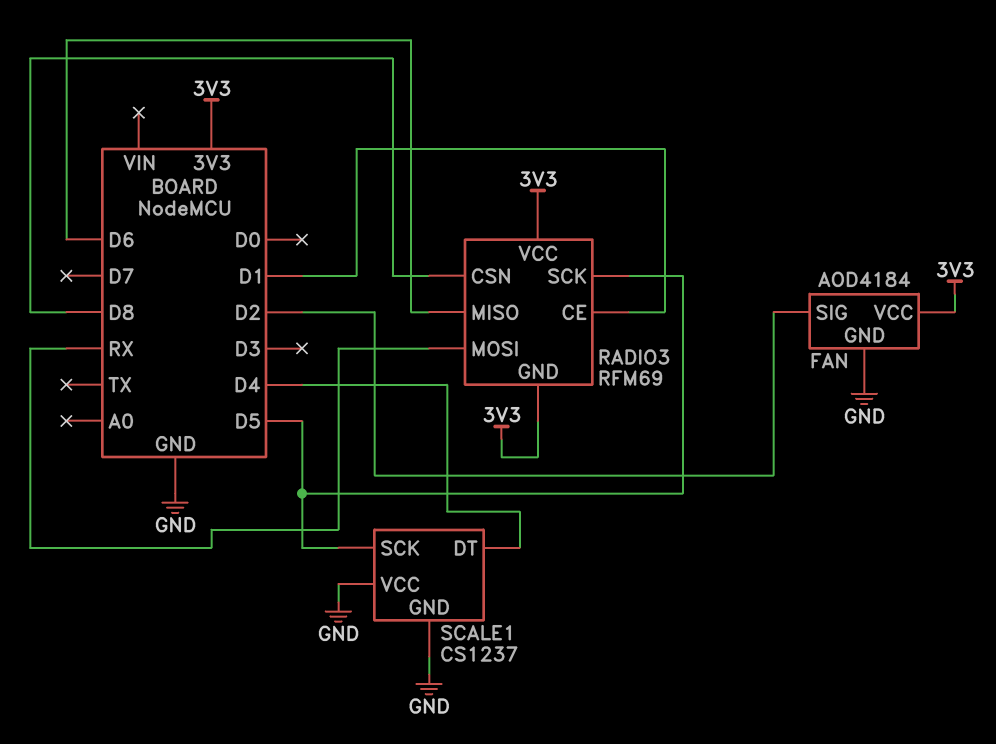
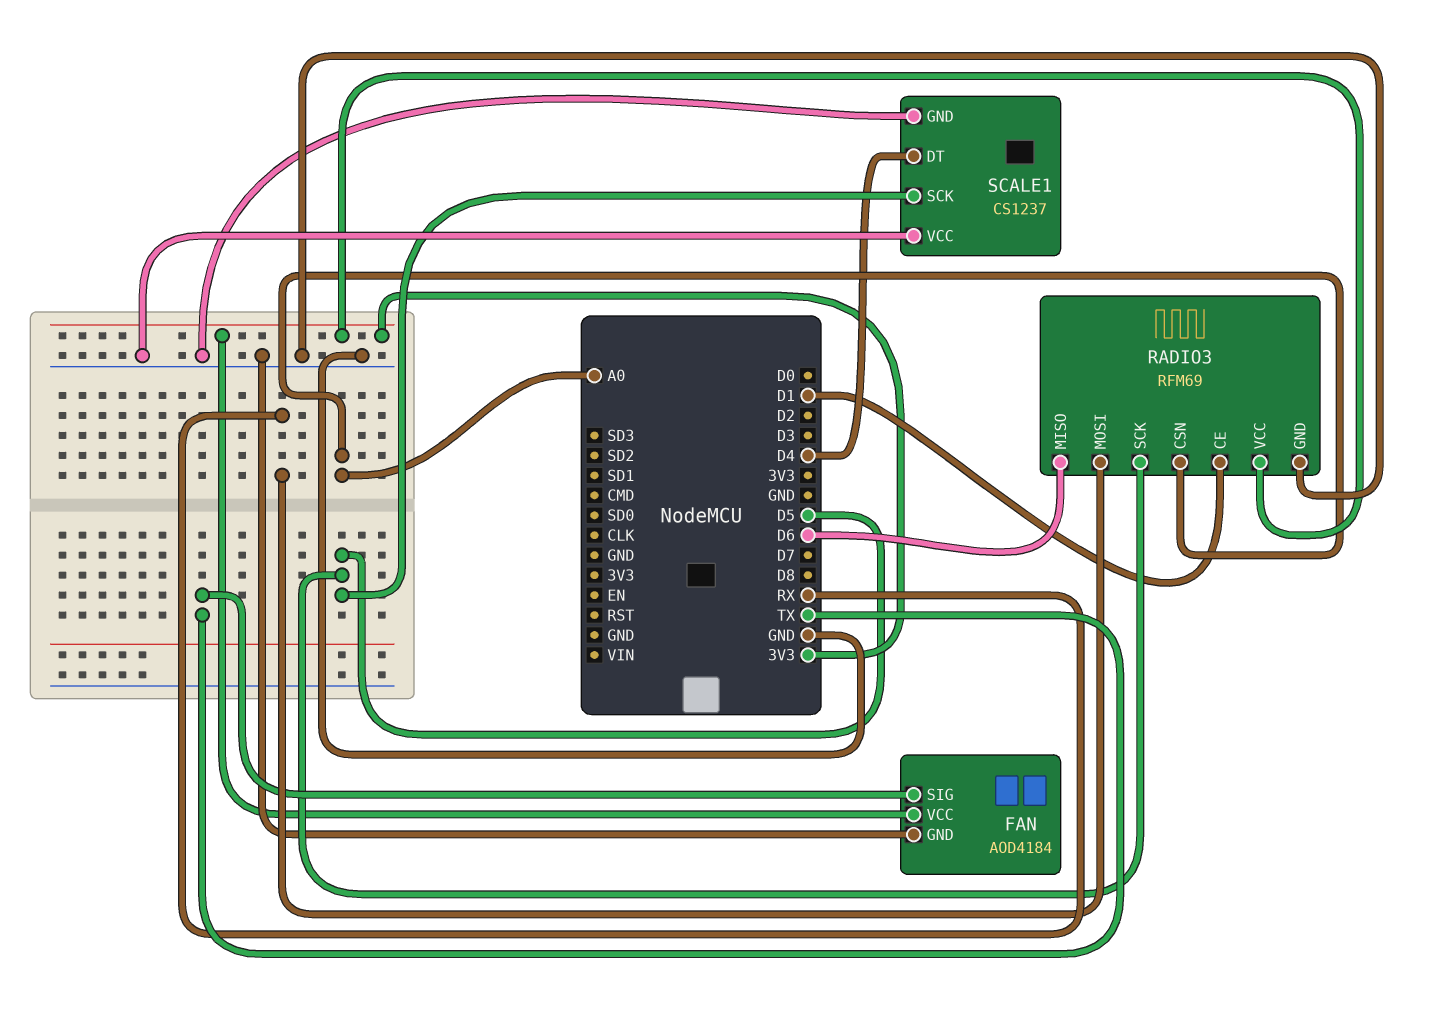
FAN pin SIG: D2 -> TX
RADIO3 pin CSN: D8 -> A0
RADIO3 pin GND: 3V3 -> GND

